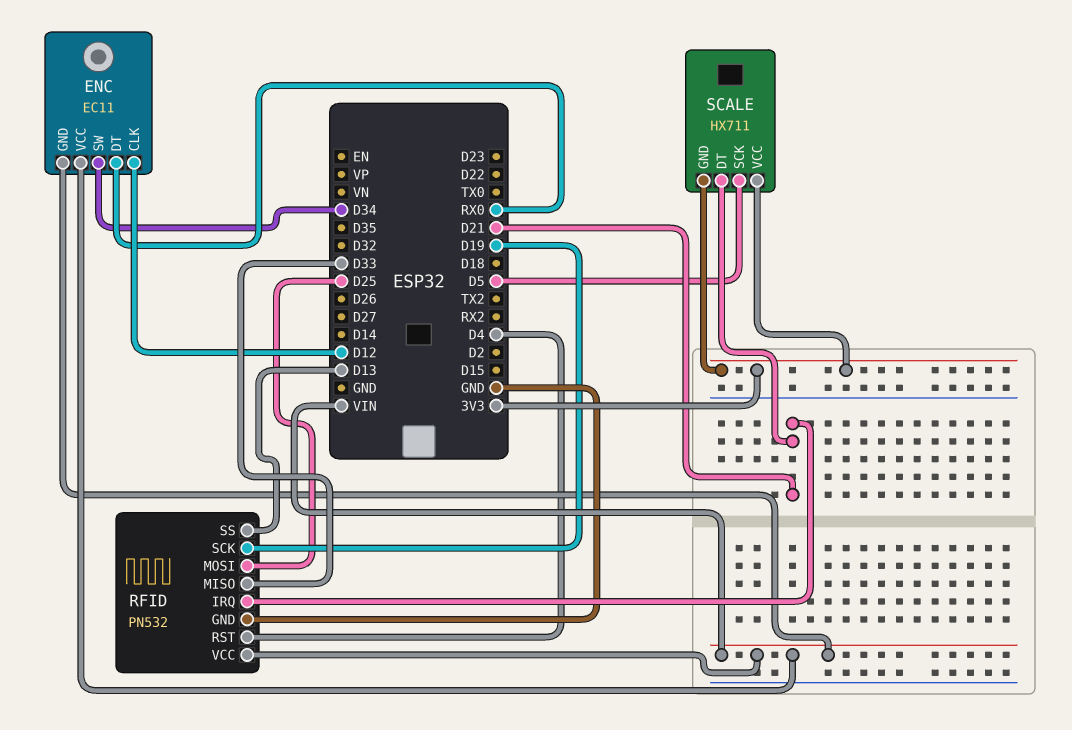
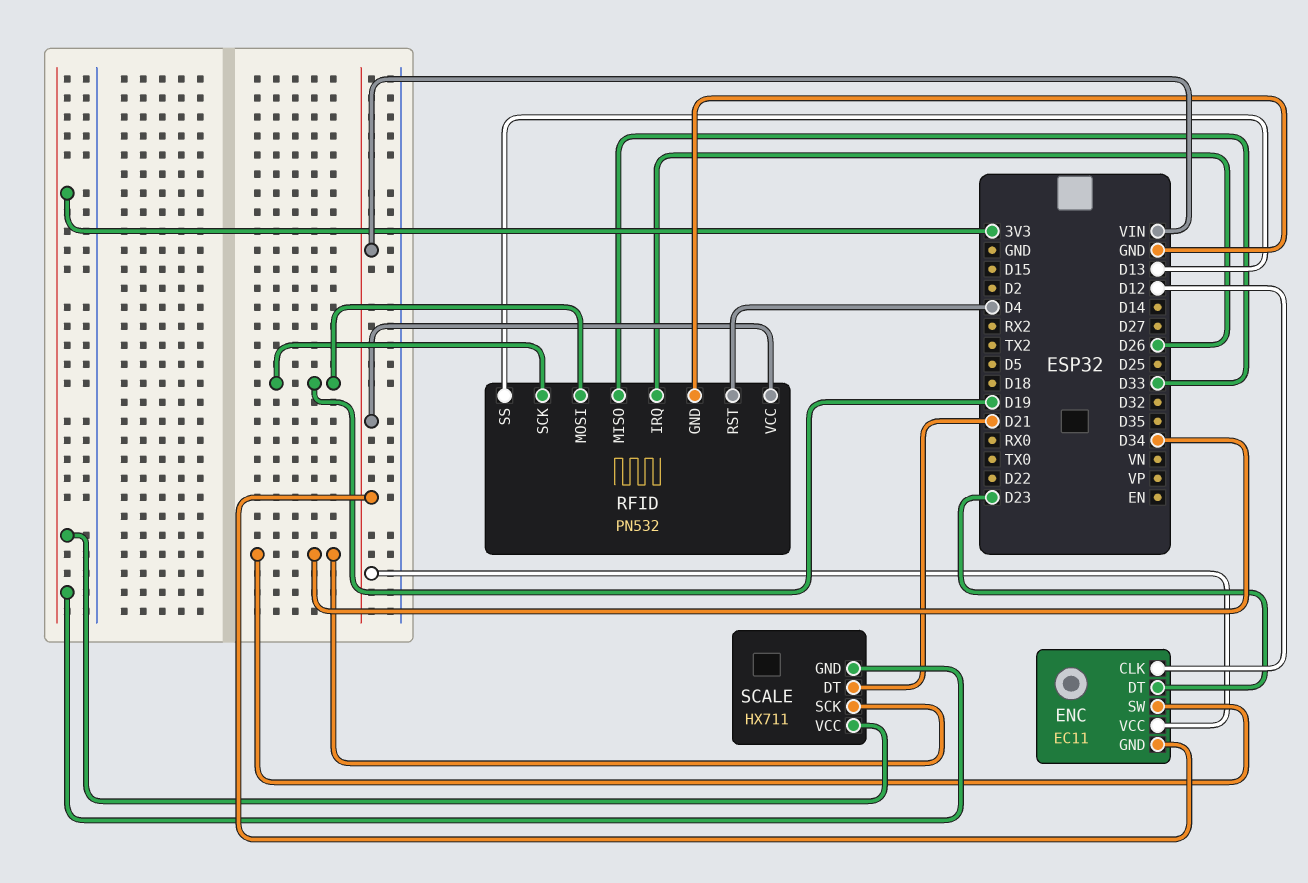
ENC pin DT: RX0 -> D23
RFID pin IRQ: D21 -> D26
RFID pin MOSI: D25 -> D19
SCALE pin SCK: D5 -> D34

